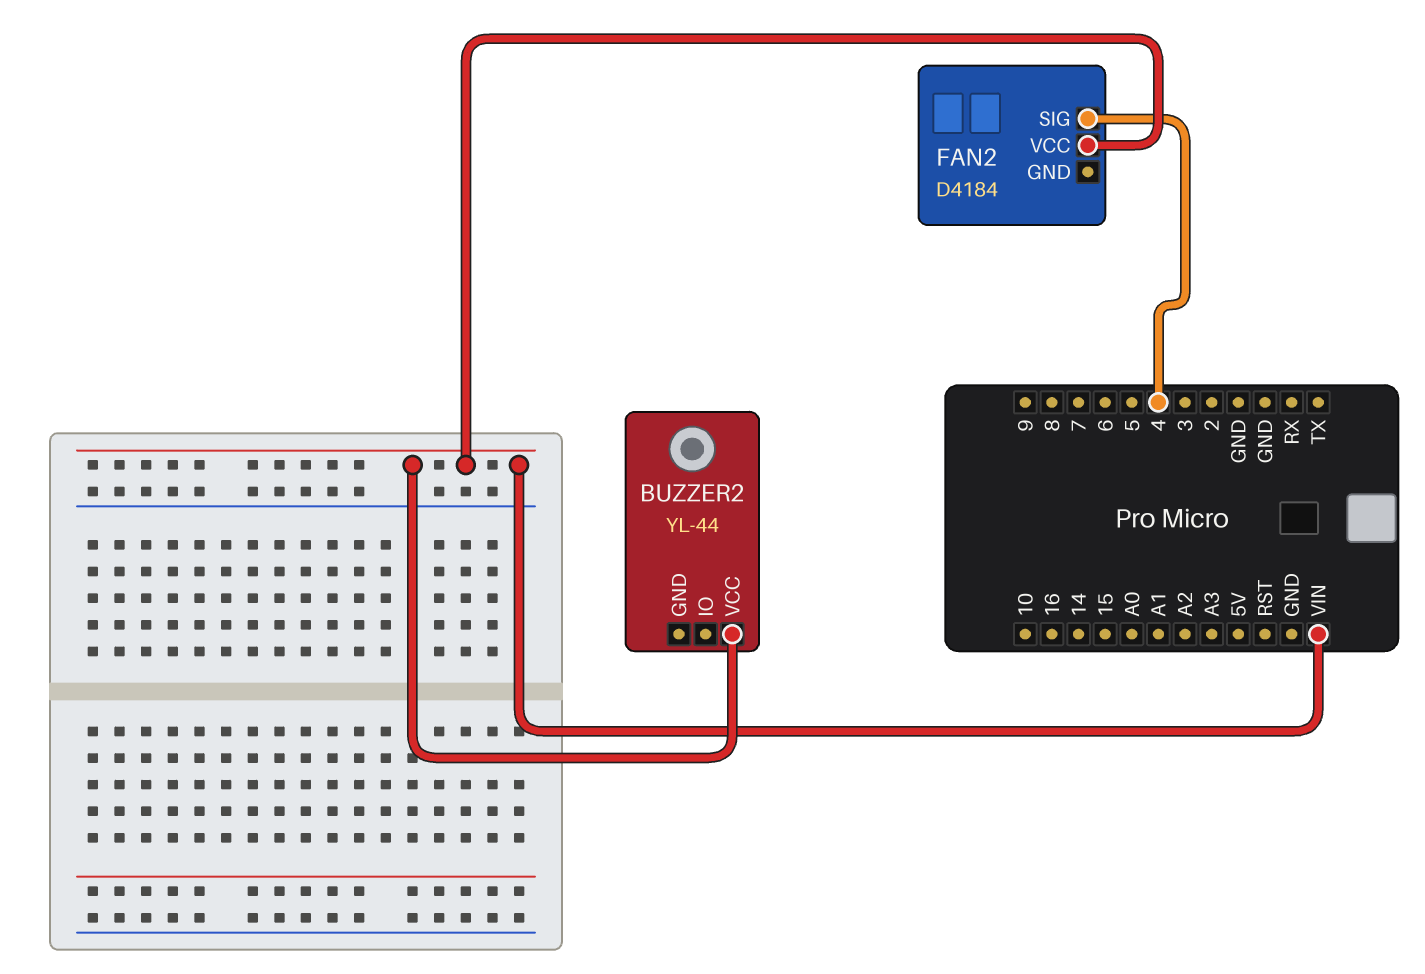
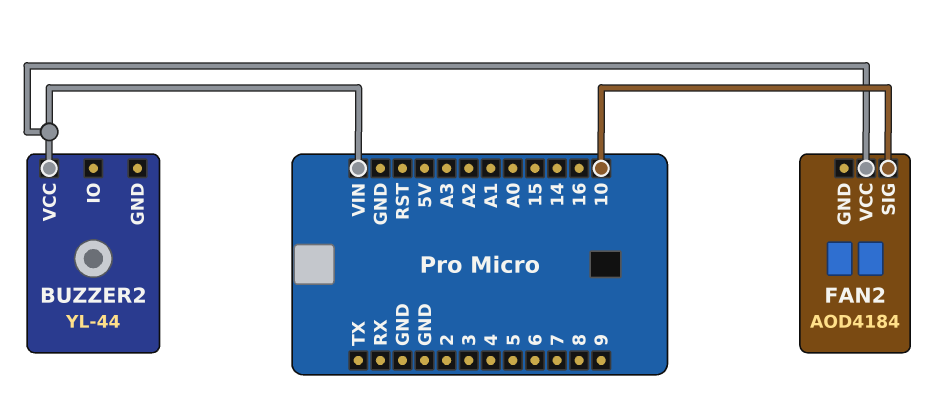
FAN2: D4184 -> AOD4184
FAN2 pin SIG: 4 -> 10

